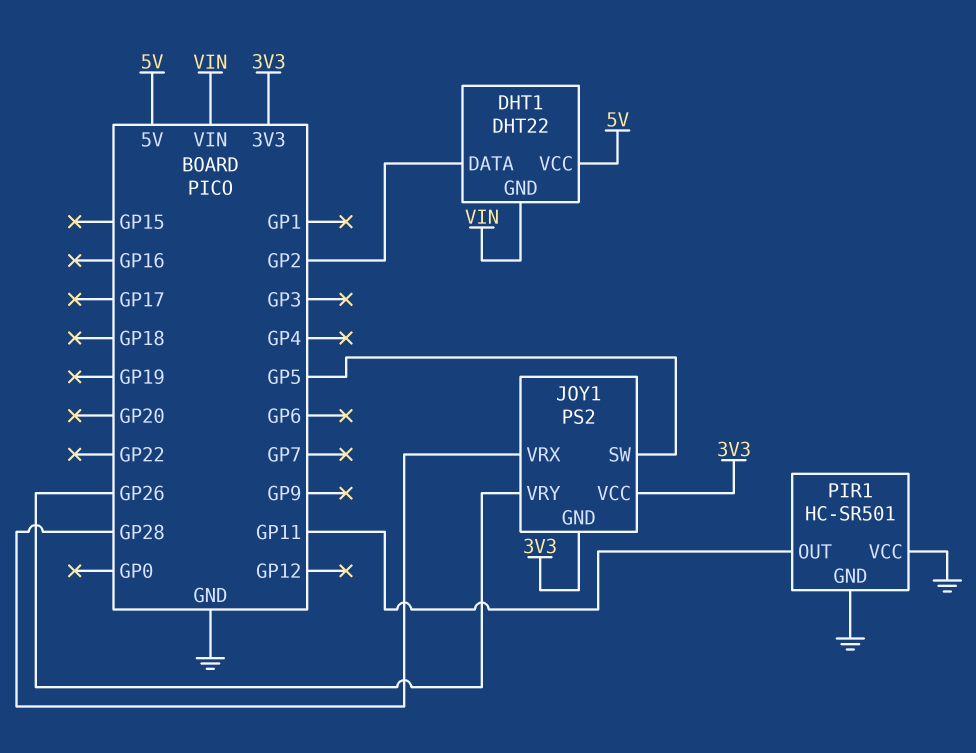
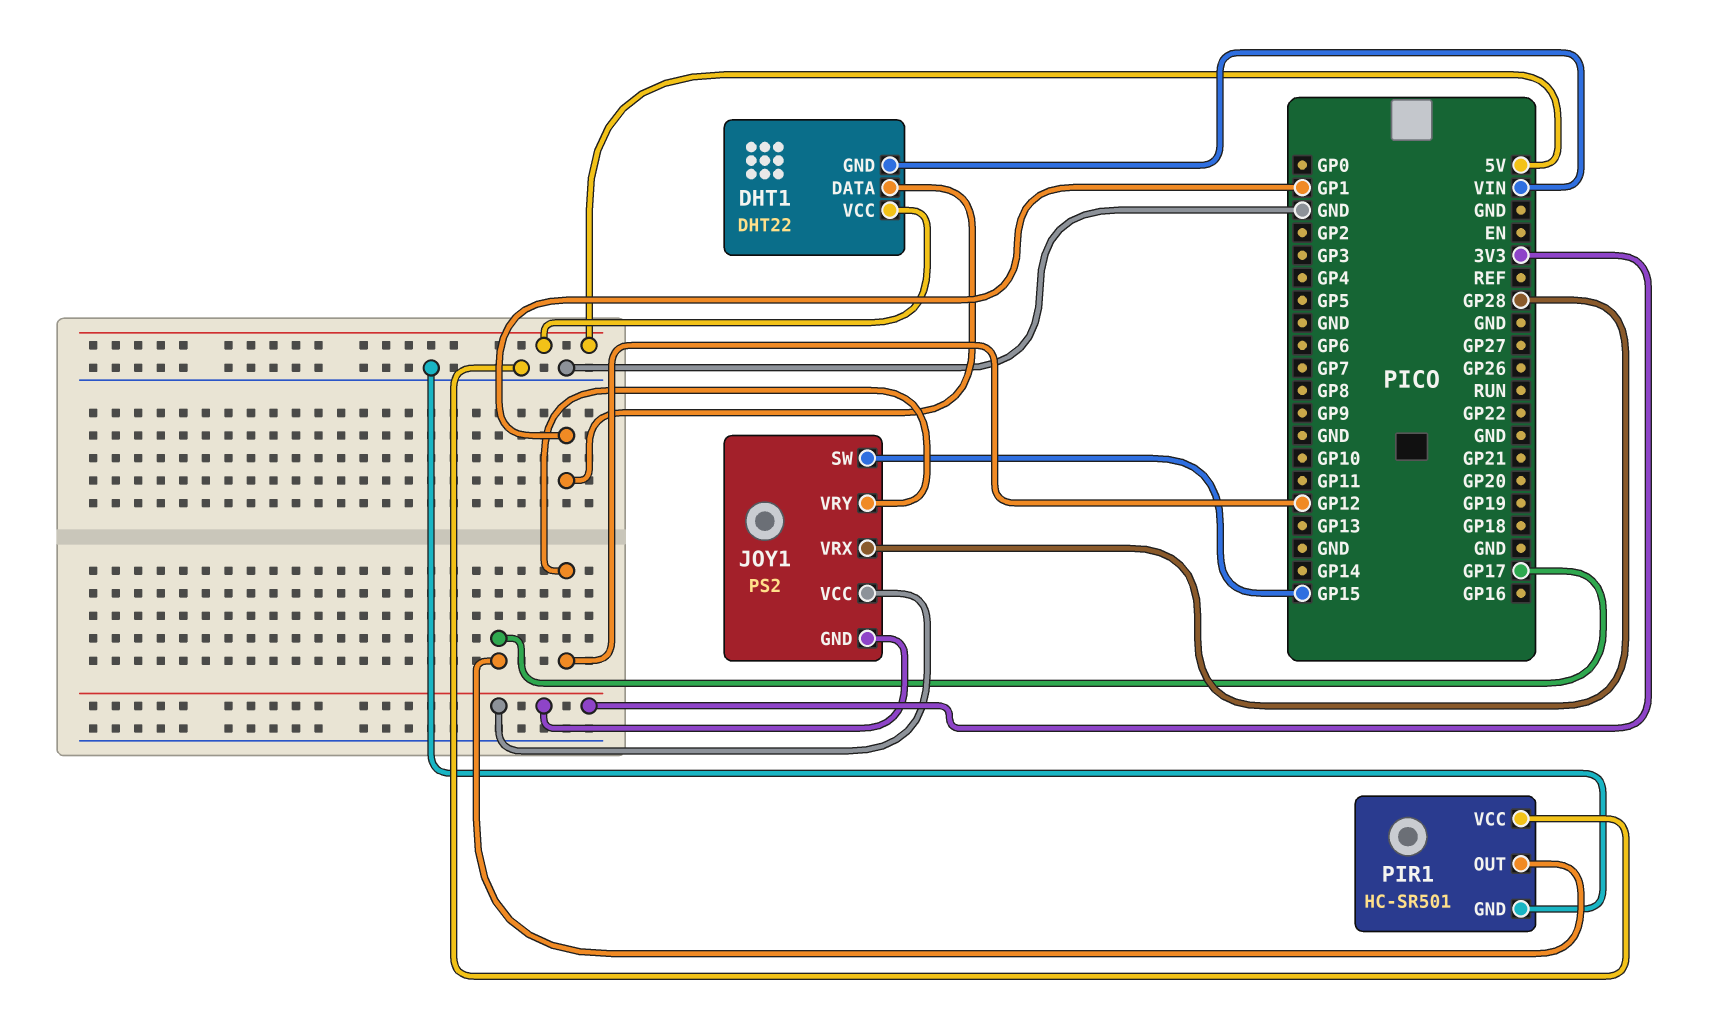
DHT1 pin DATA: GP2 -> GP1
JOY1 pin SW: GP5 -> GP15
JOY1 pin VRY: GP26 -> GP12
PIR1 pin OUT: GP11 -> GP17

